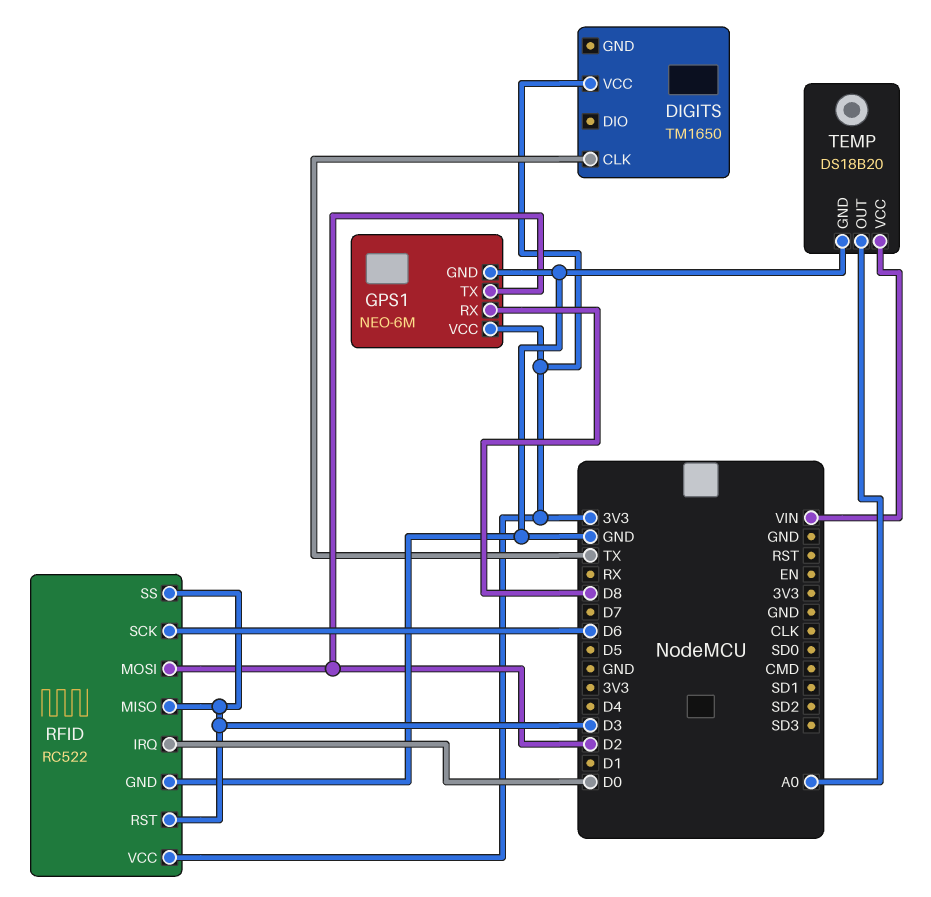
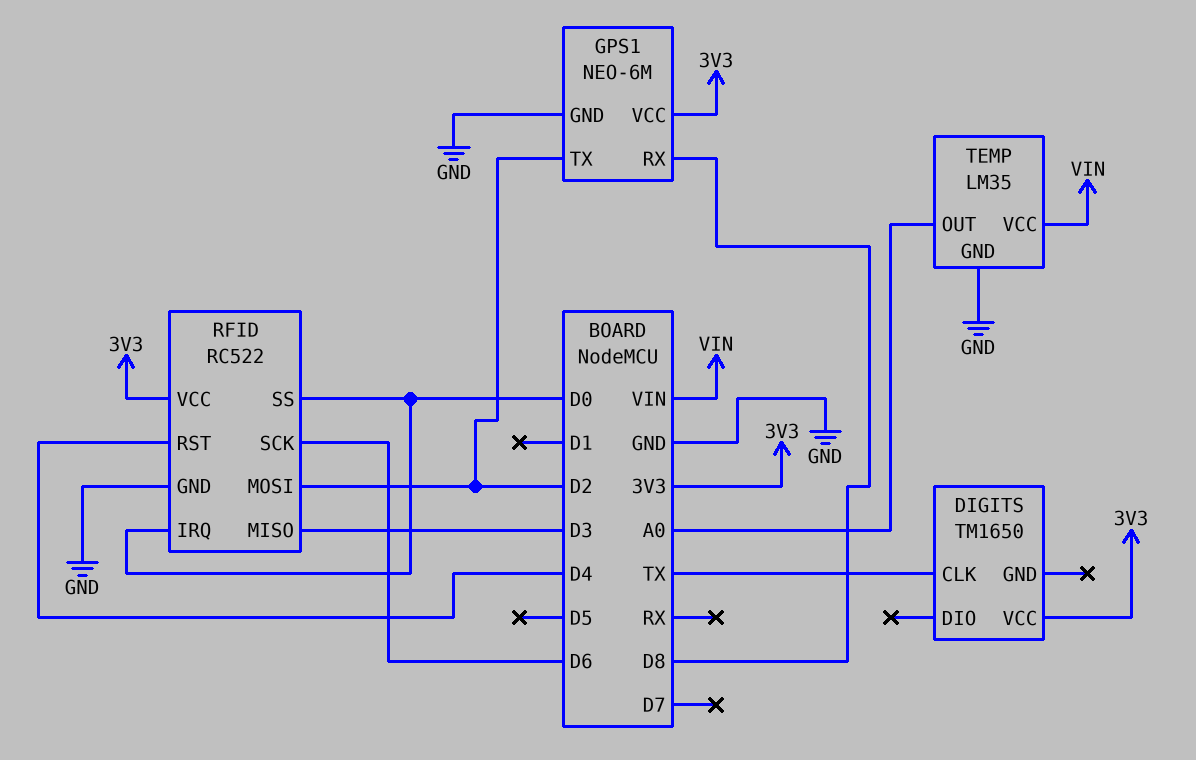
RFID pin RST: D3 -> D4
RFID pin SS: D3 -> D0
TEMP: DS18B20 -> LM35

